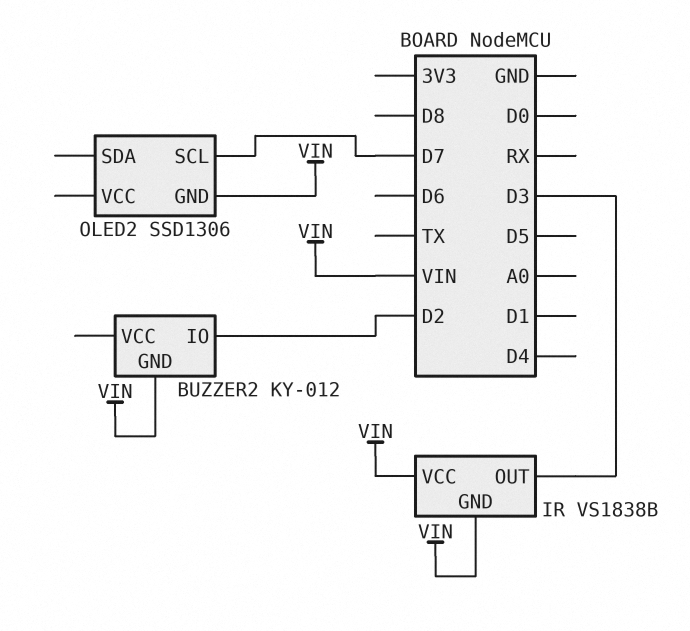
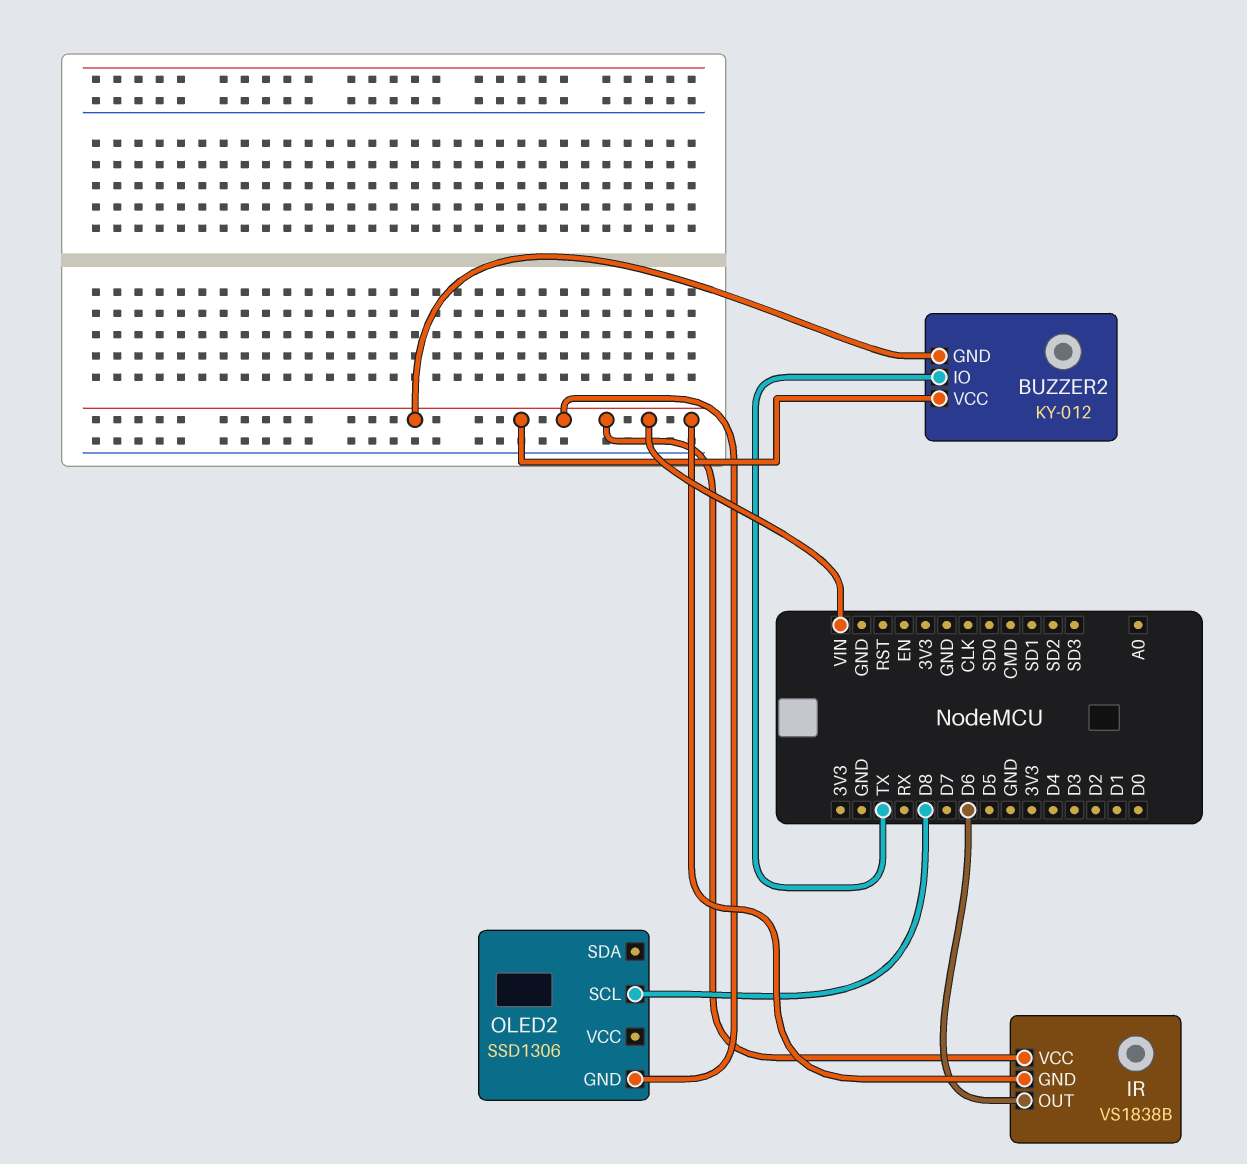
BUZZER2 pin IO: D2 -> TX
BUZZER2 pin VCC: none -> VIN
IR pin OUT: D3 -> D6
OLED2 pin SCL: D7 -> D8

